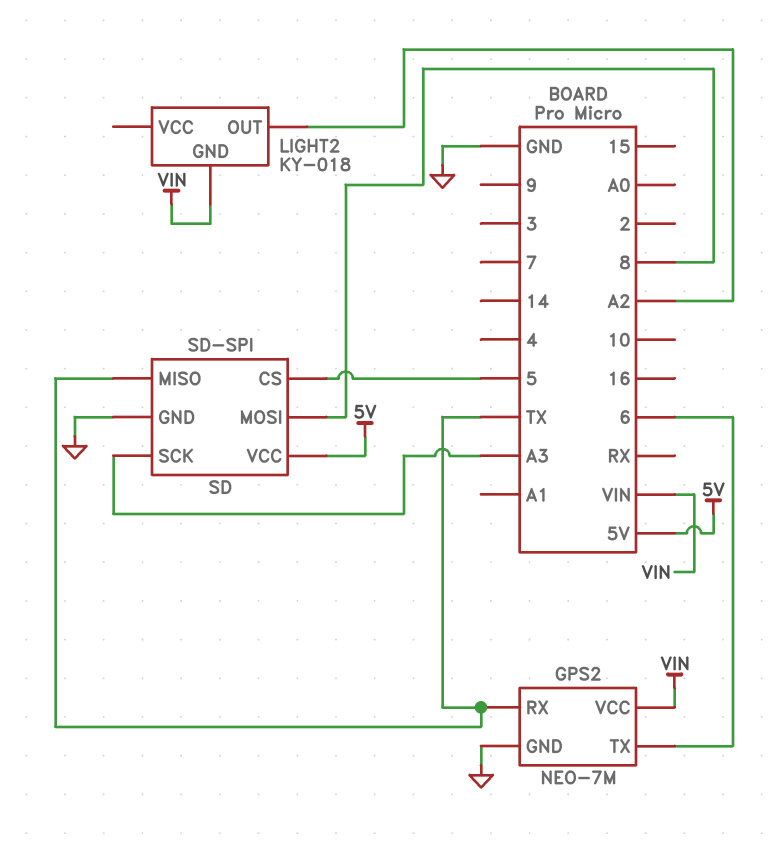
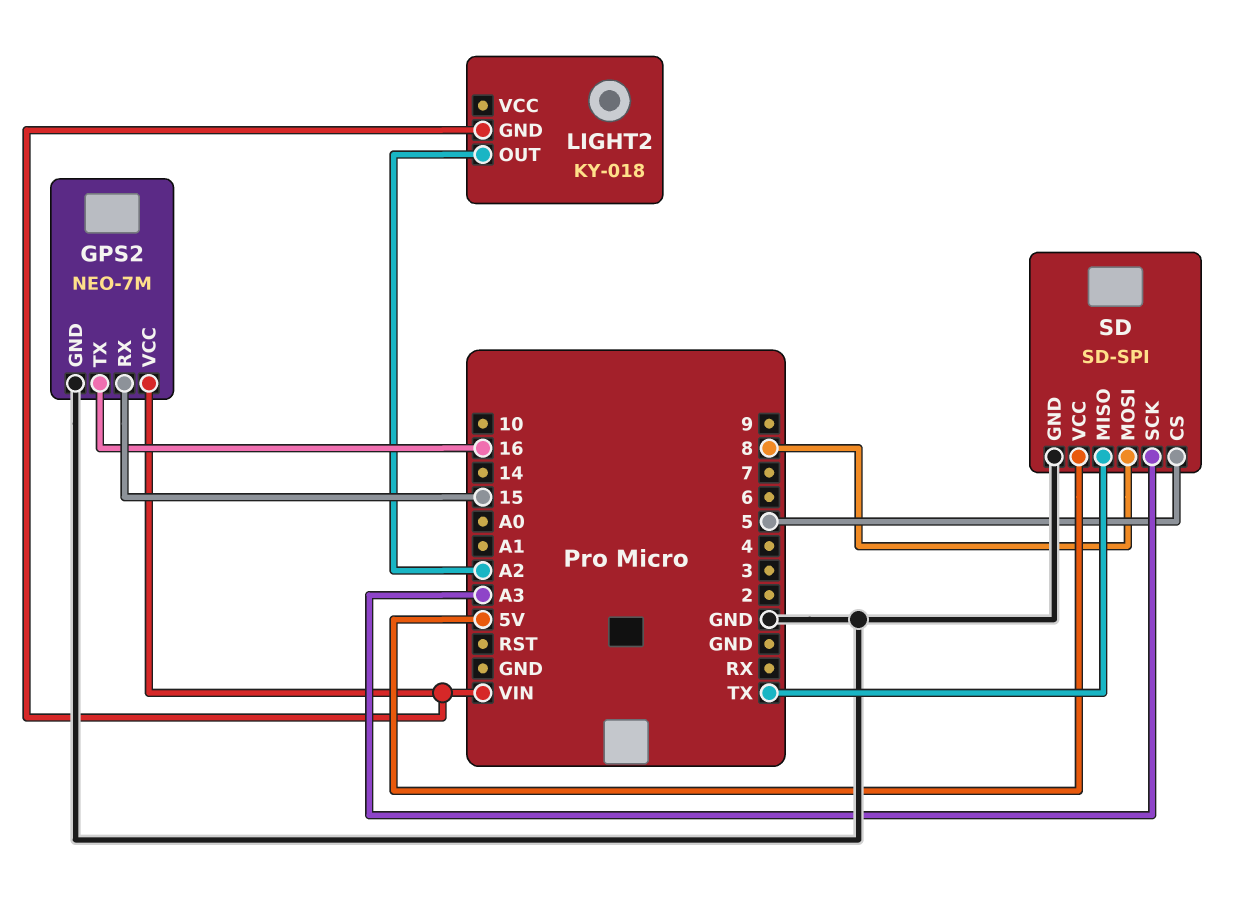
GPS2 pin RX: TX -> 15
GPS2 pin TX: 6 -> 16

